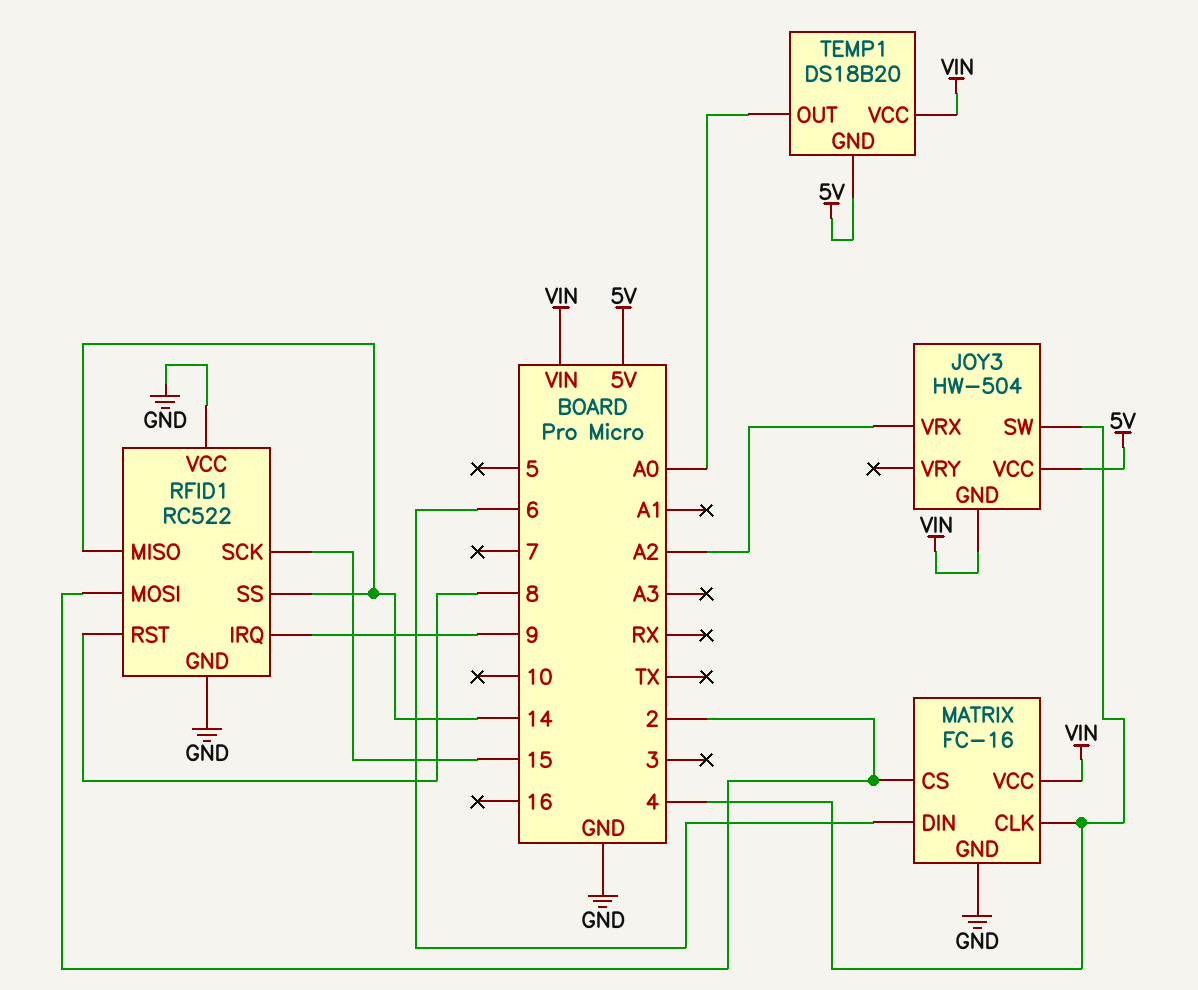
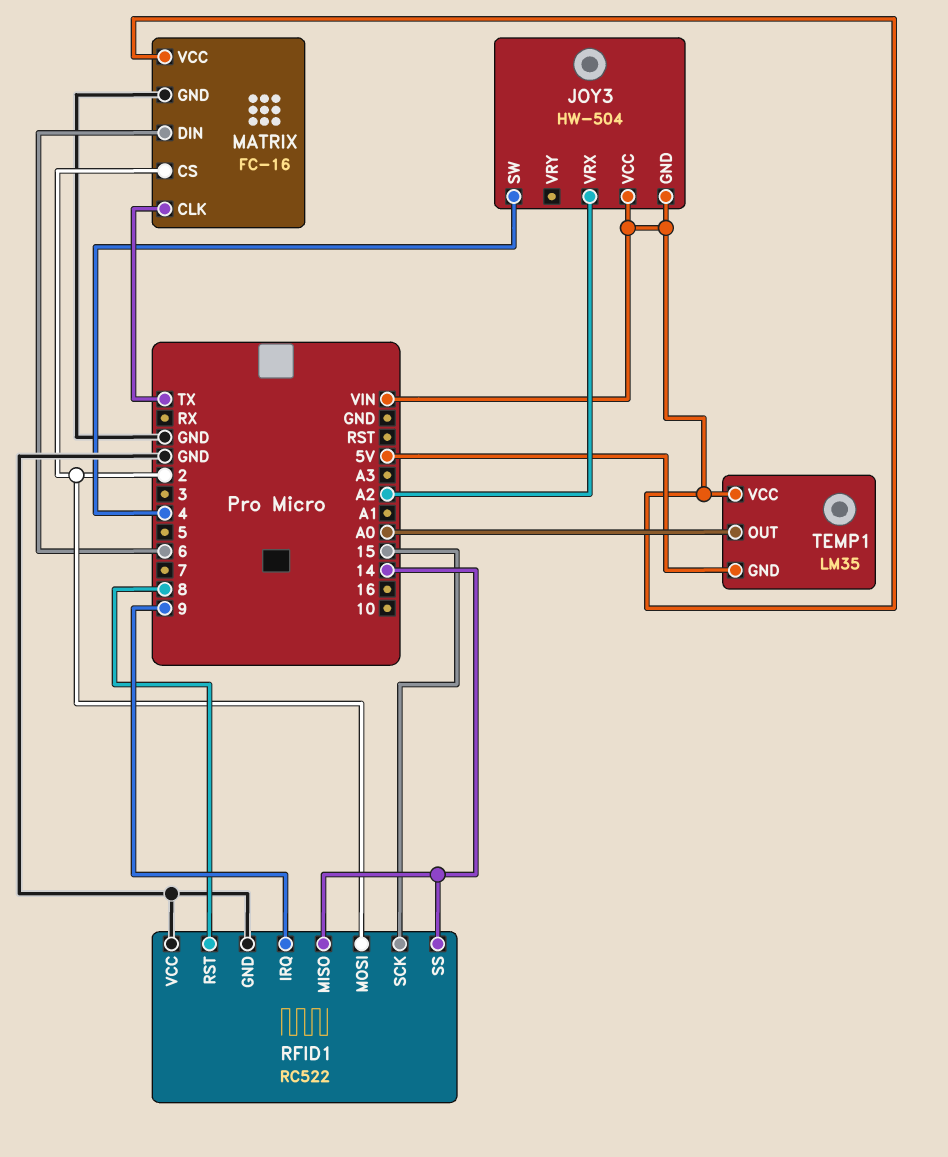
JOY3 pin VCC: 5V -> VIN
MATRIX pin CLK: 4 -> TX
TEMP1: DS18B20 -> LM35

